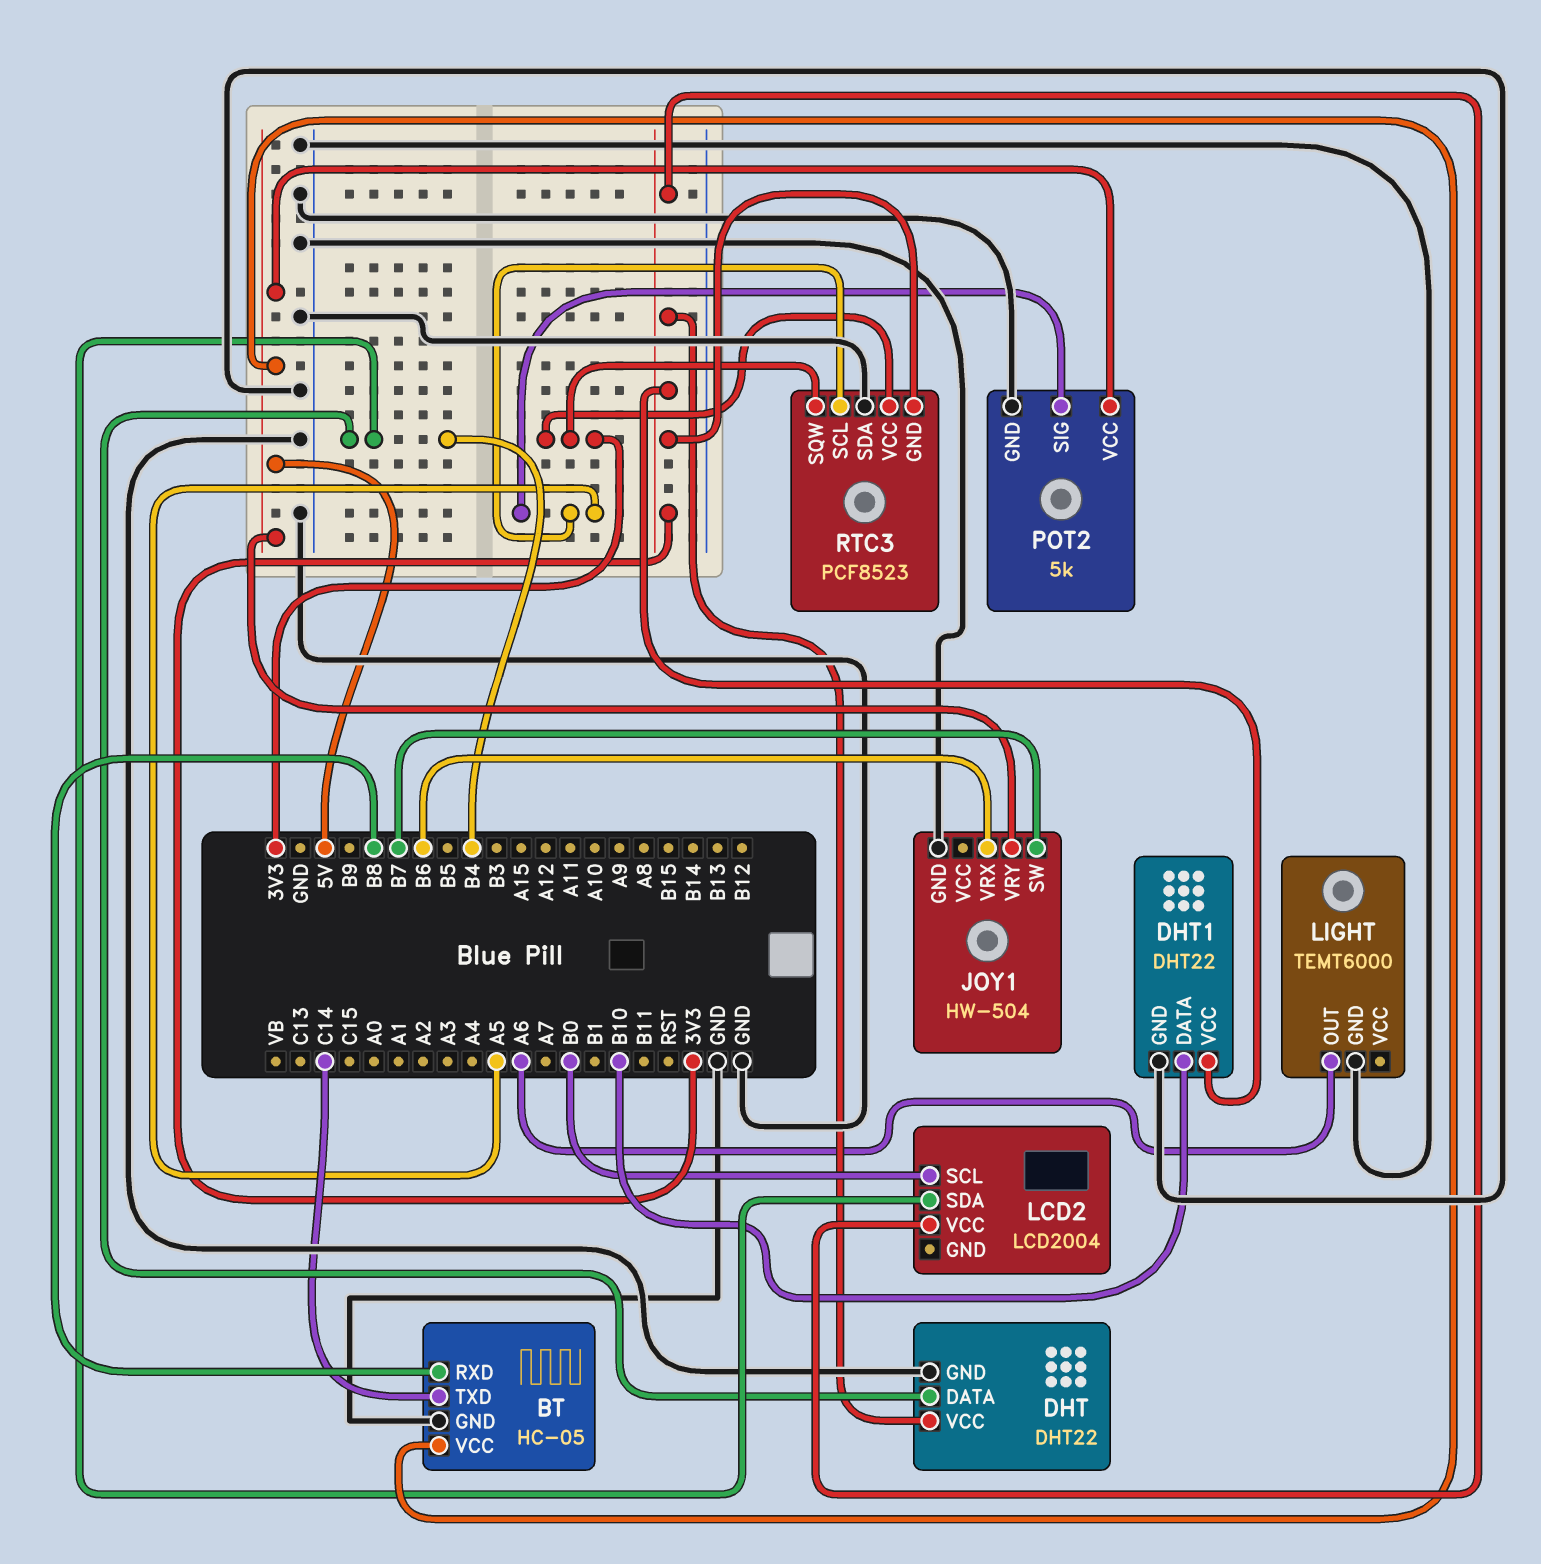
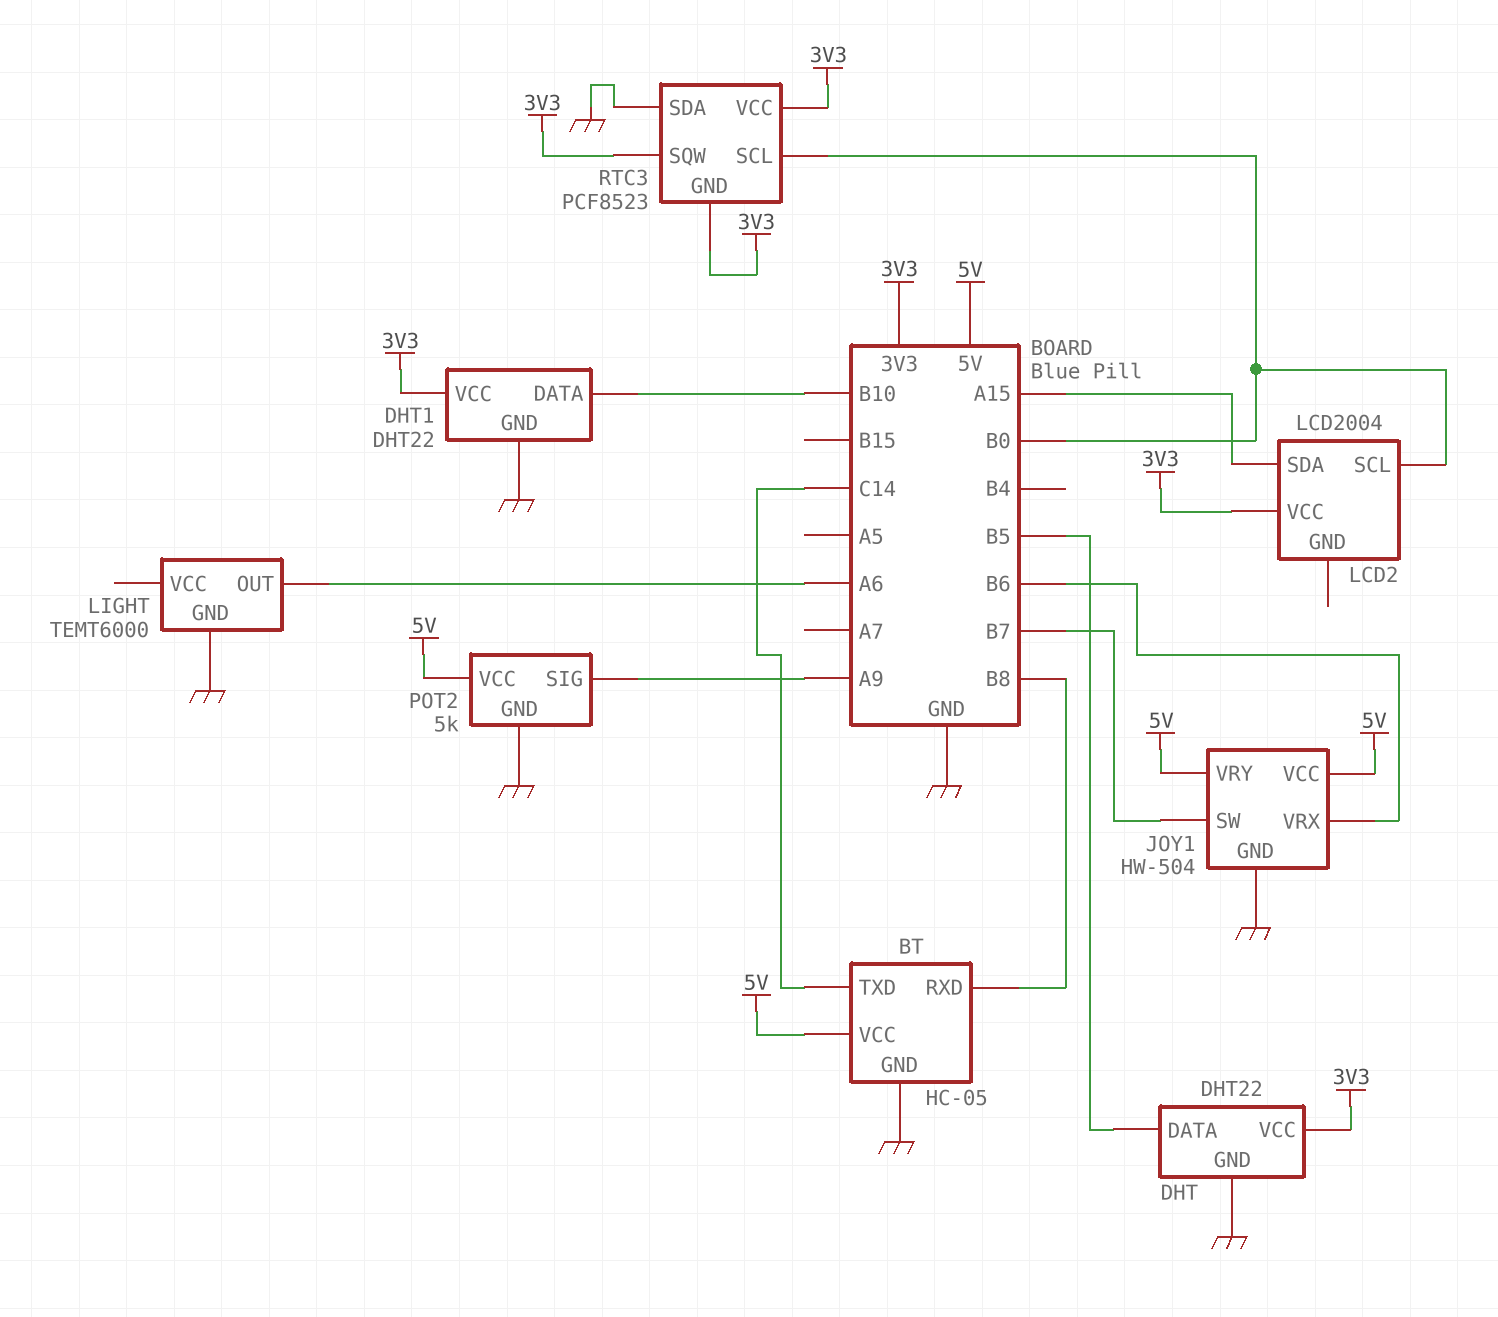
DHT pin DATA: B4 -> B5
JOY1 pin VCC: none -> 5V
LCD2 pin SDA: B4 -> A15
POT2 pin SIG: A5 -> A9
RTC3 pin SCL: A5 -> B0

